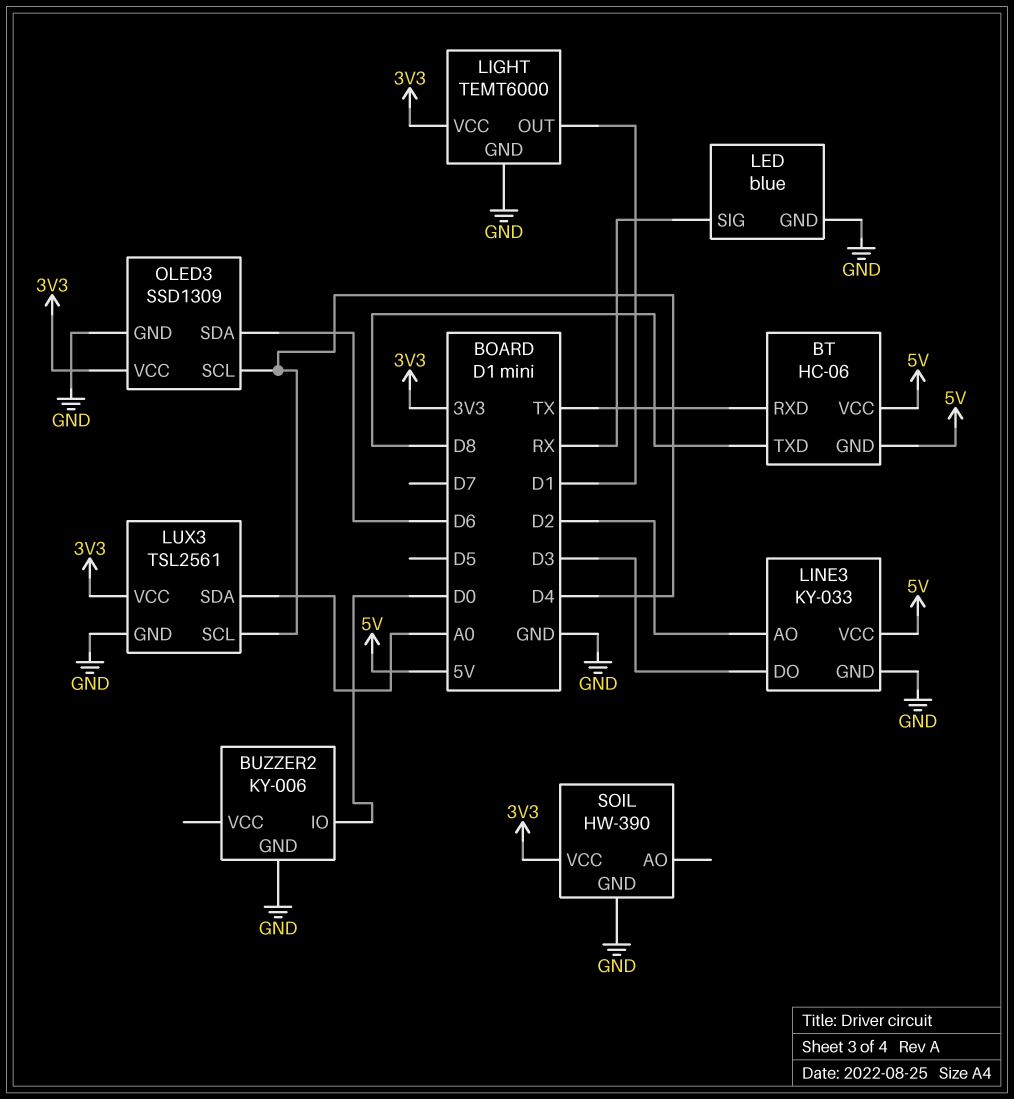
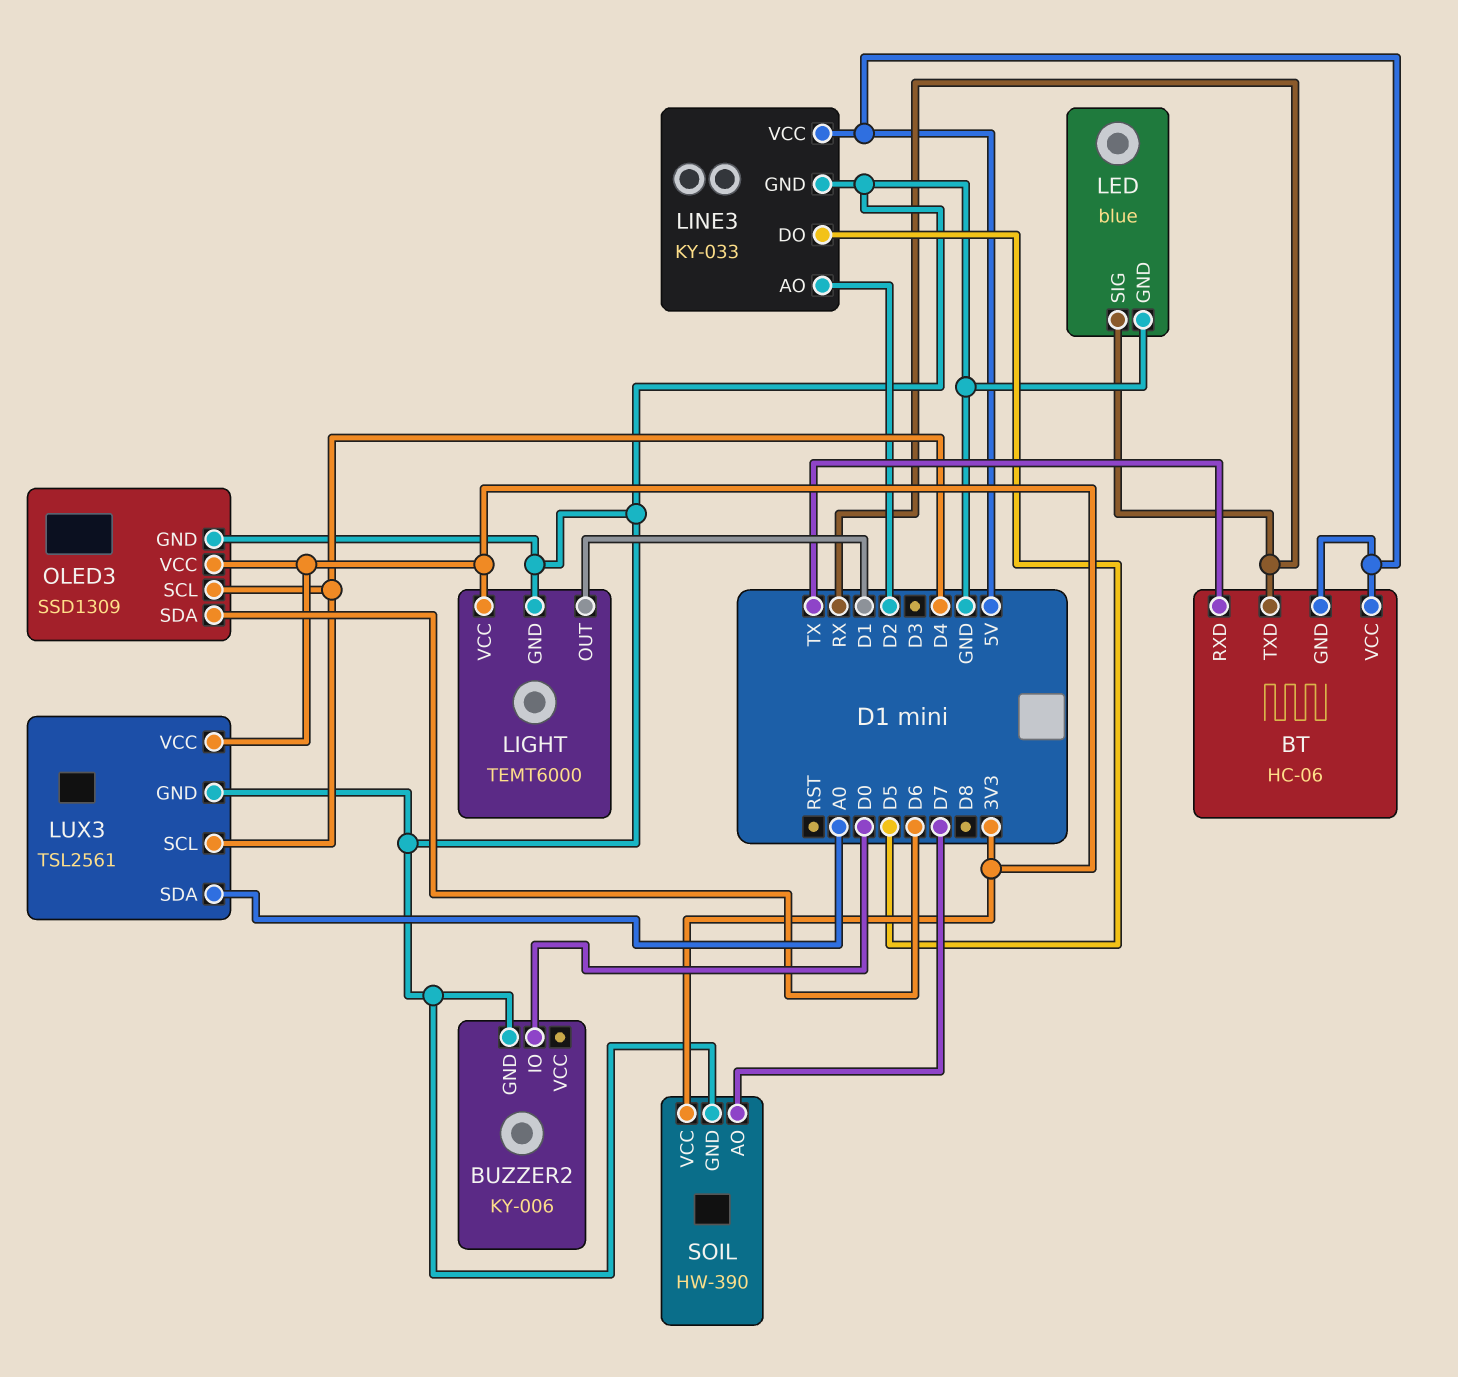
BT pin TXD: D8 -> RX
LINE3 pin DO: D3 -> D5
SOIL pin AO: none -> D7

